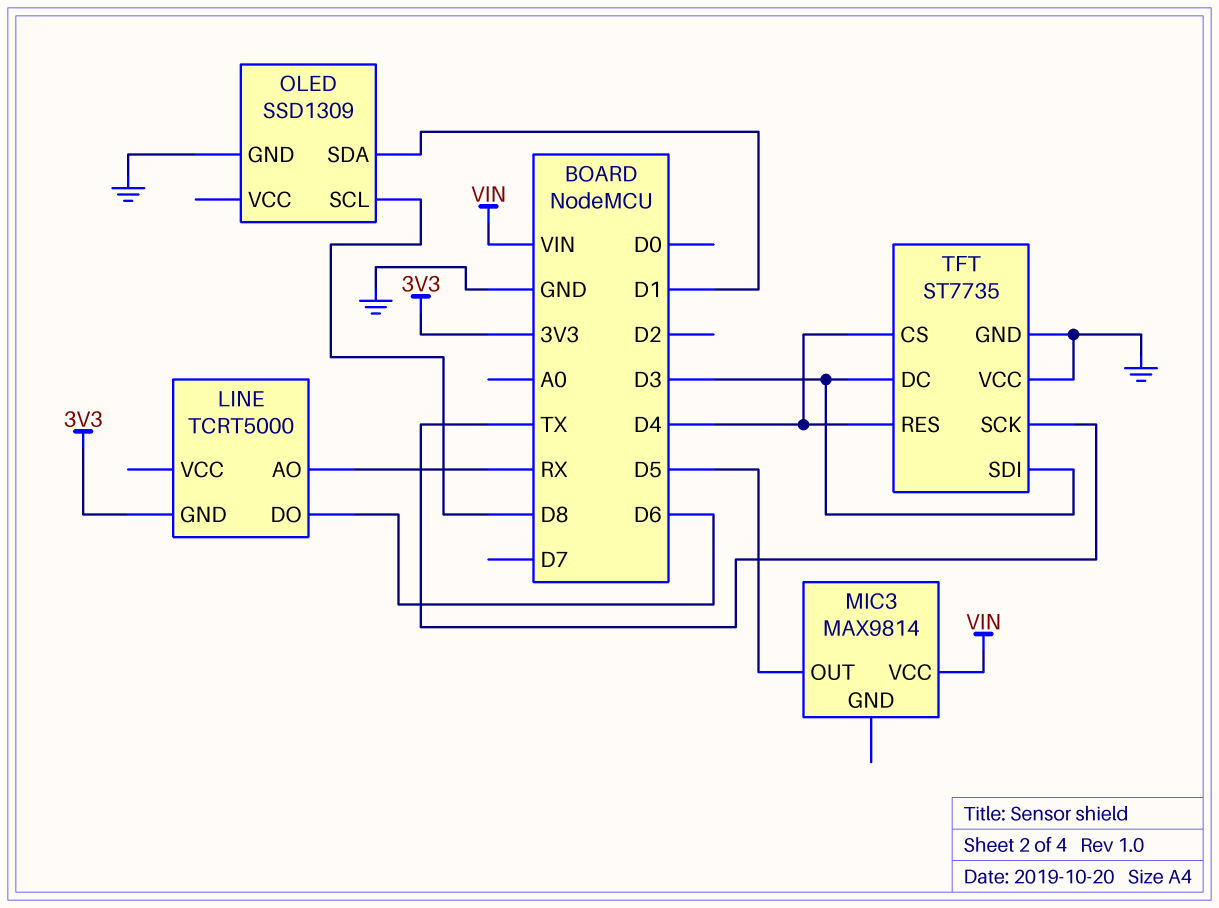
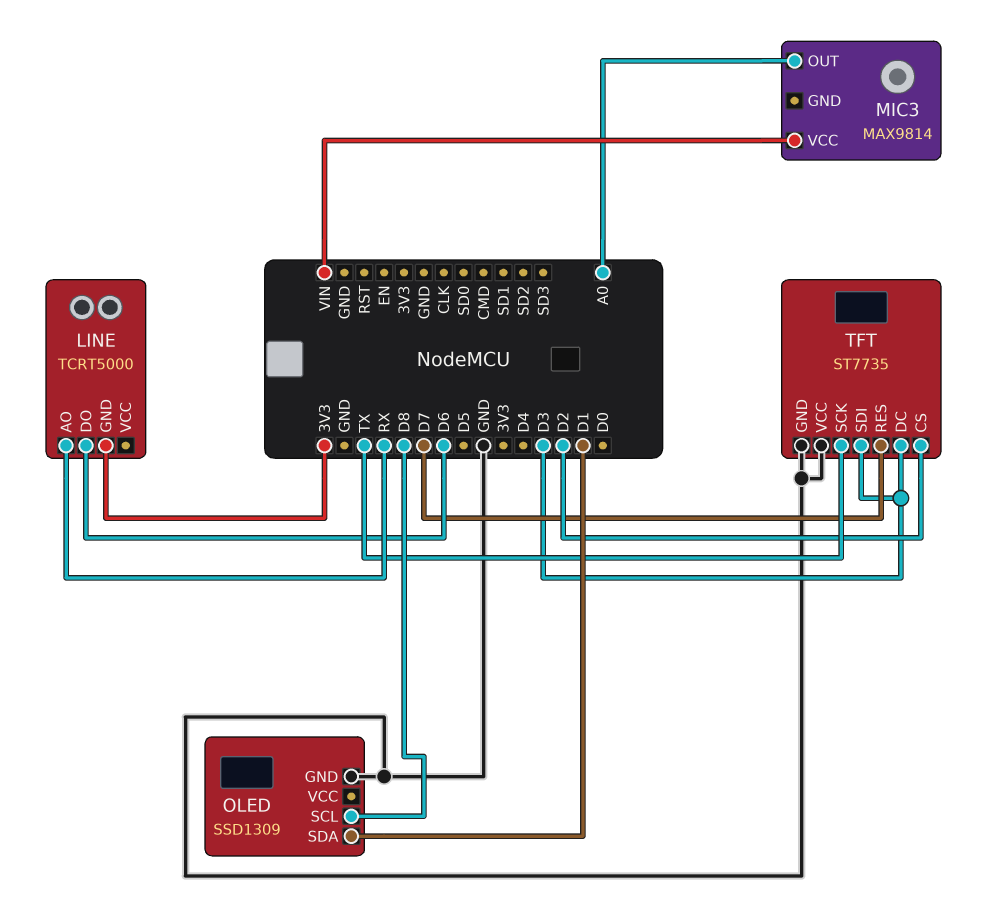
MIC3 pin OUT: D5 -> A0
TFT pin CS: D4 -> D2
TFT pin RES: D4 -> D7

